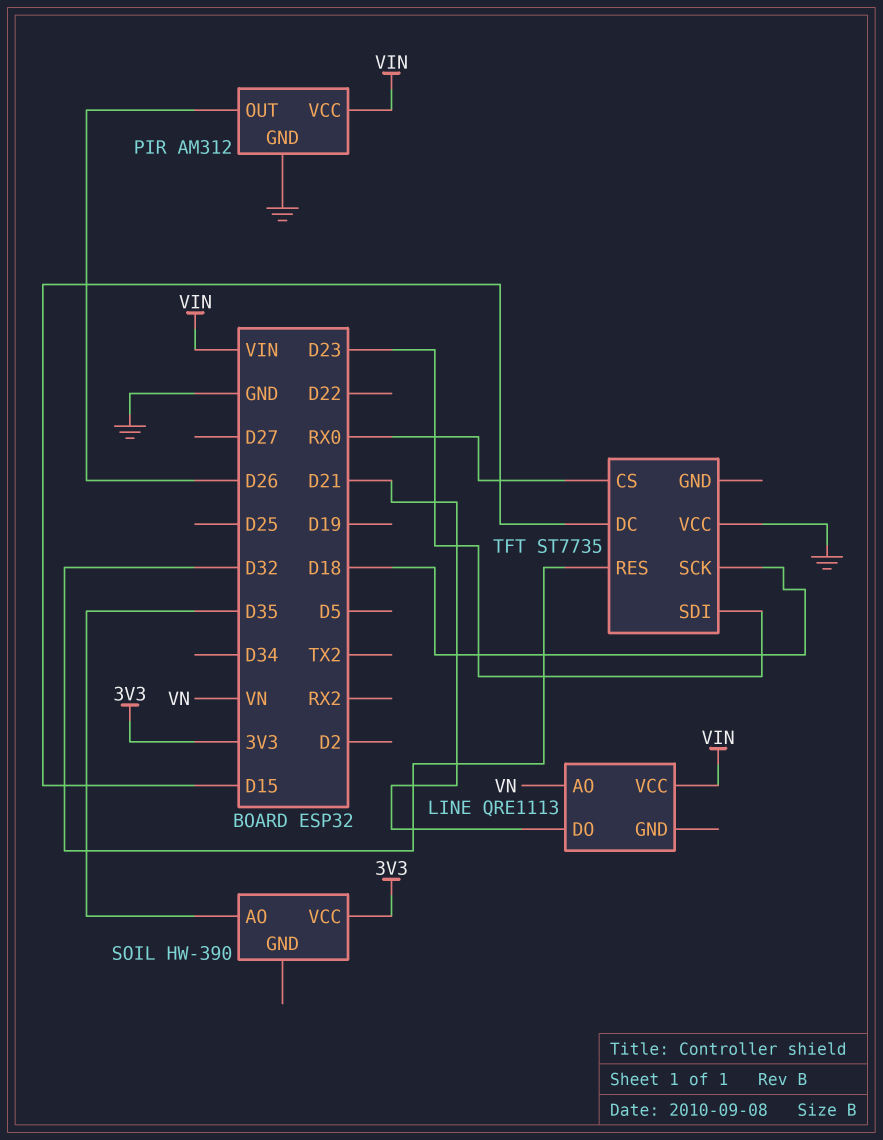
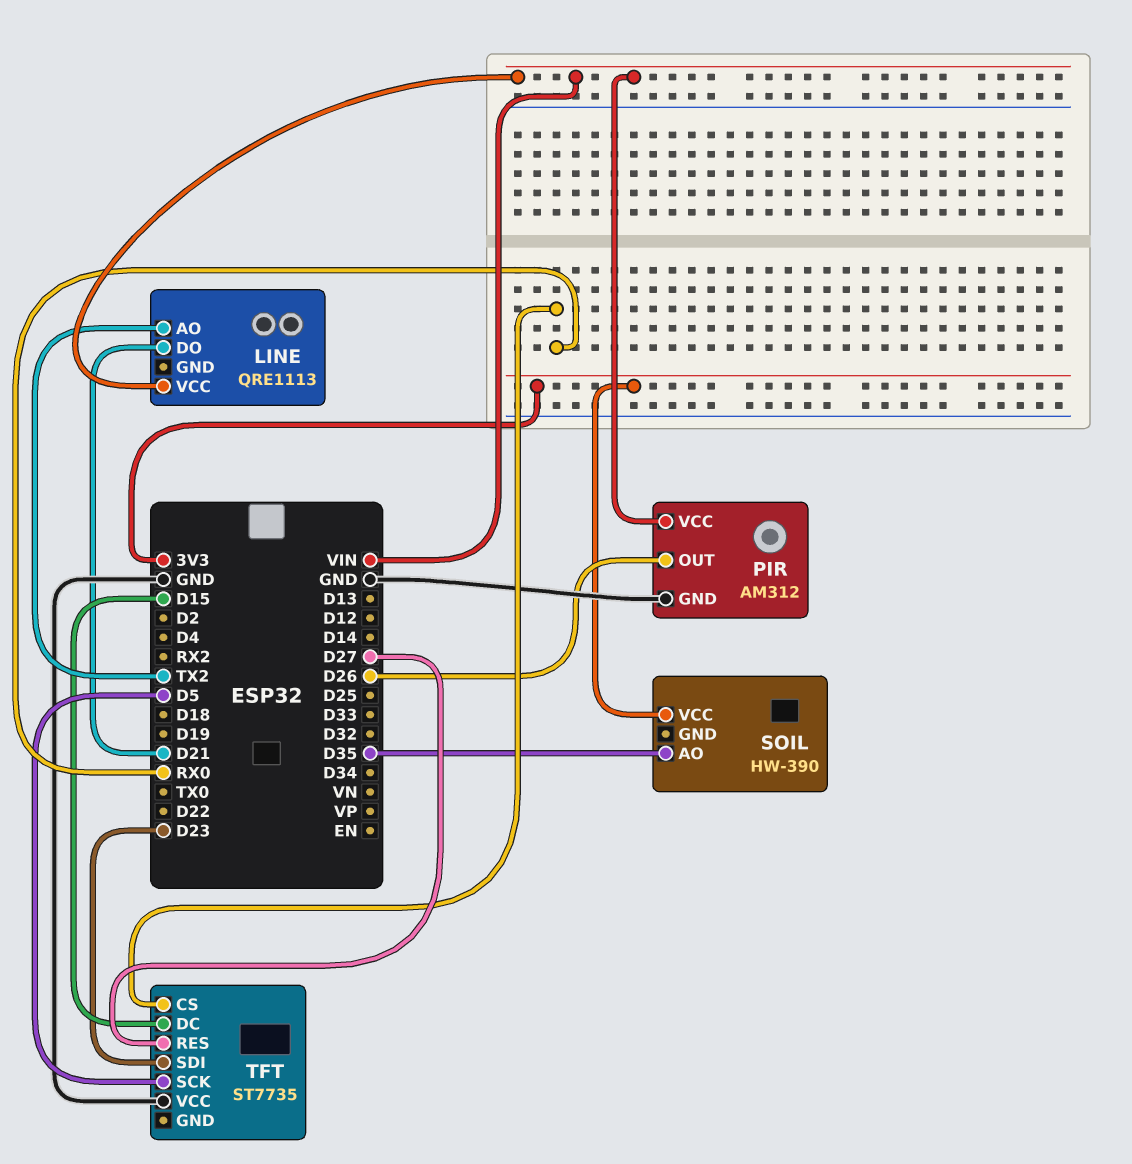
LINE pin AO: VN -> TX2
TFT pin RES: D32 -> D27
TFT pin SCK: D18 -> D5

